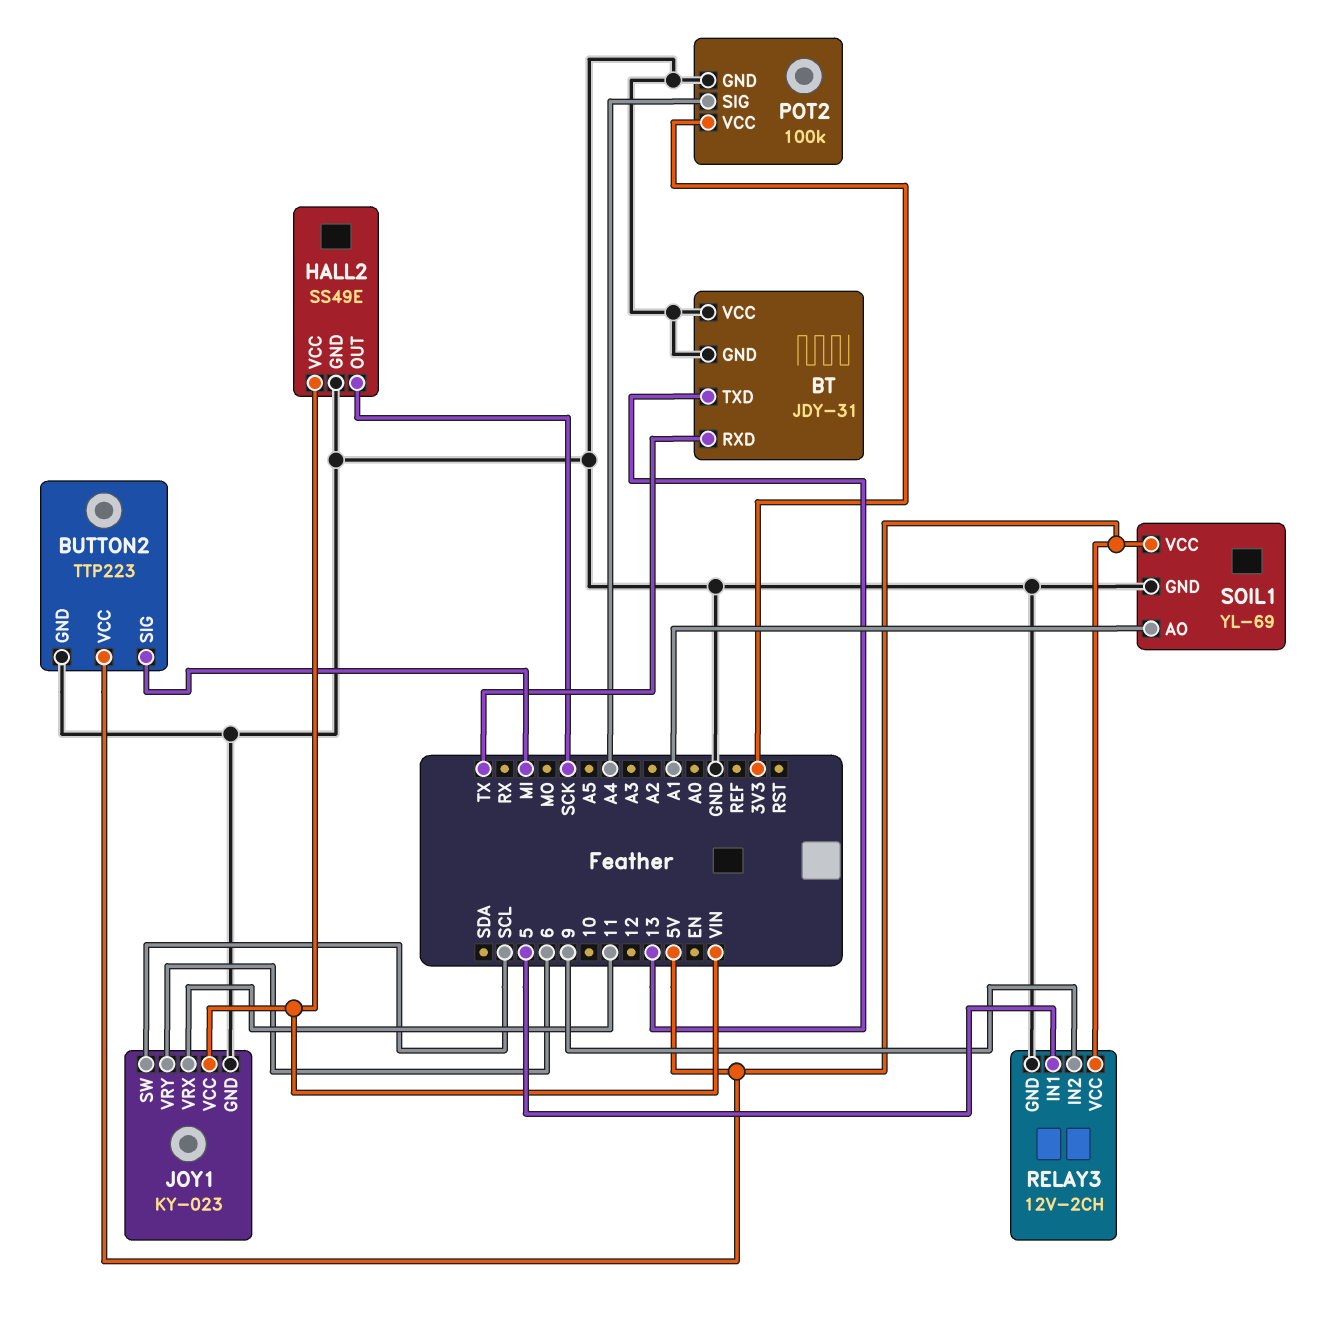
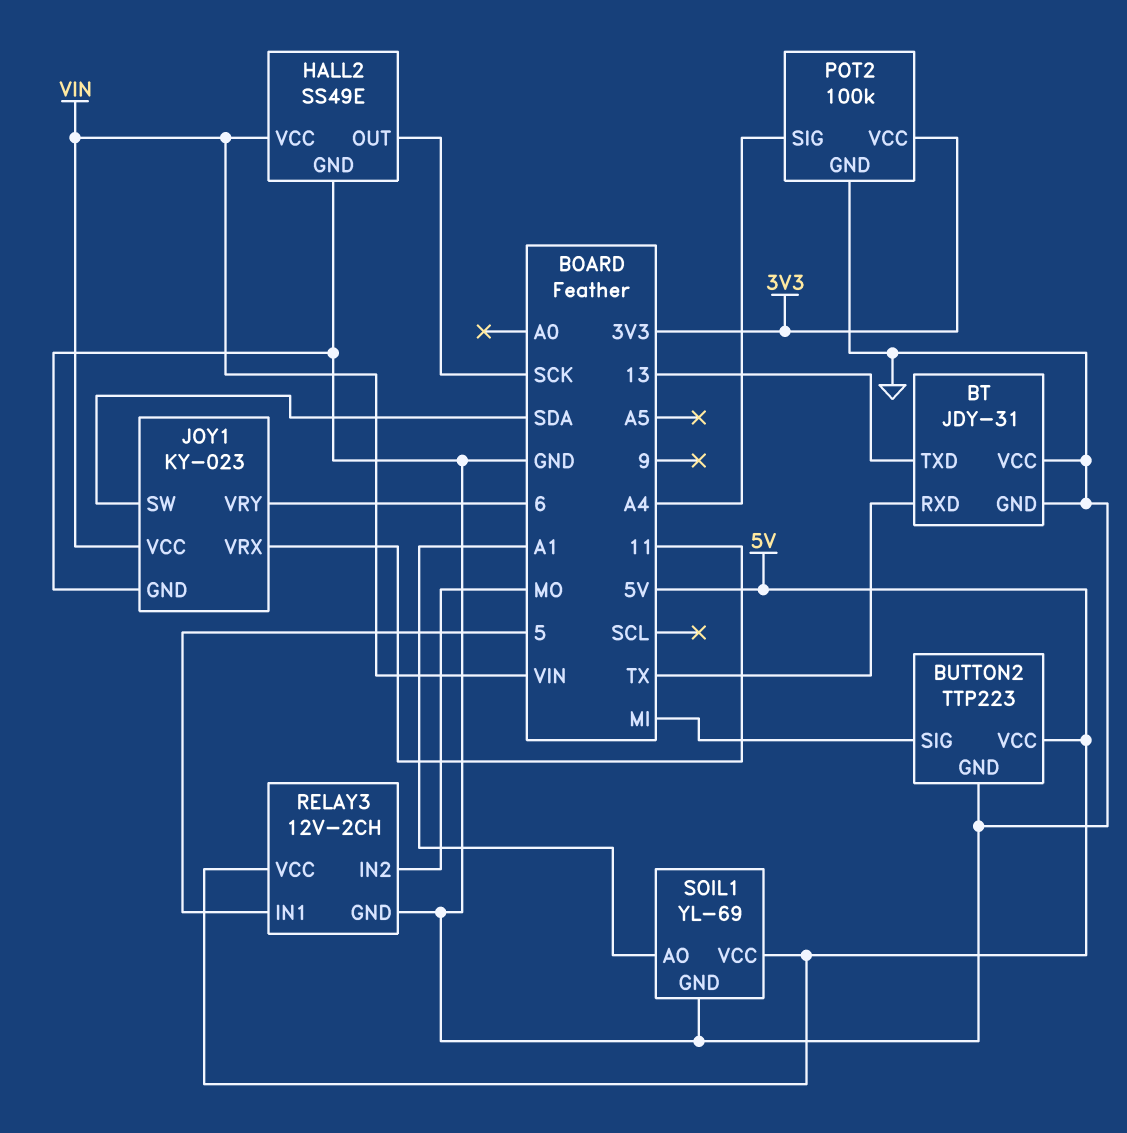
JOY1 pin SW: SCL -> SDA
RELAY3 pin IN2: 9 -> MO

